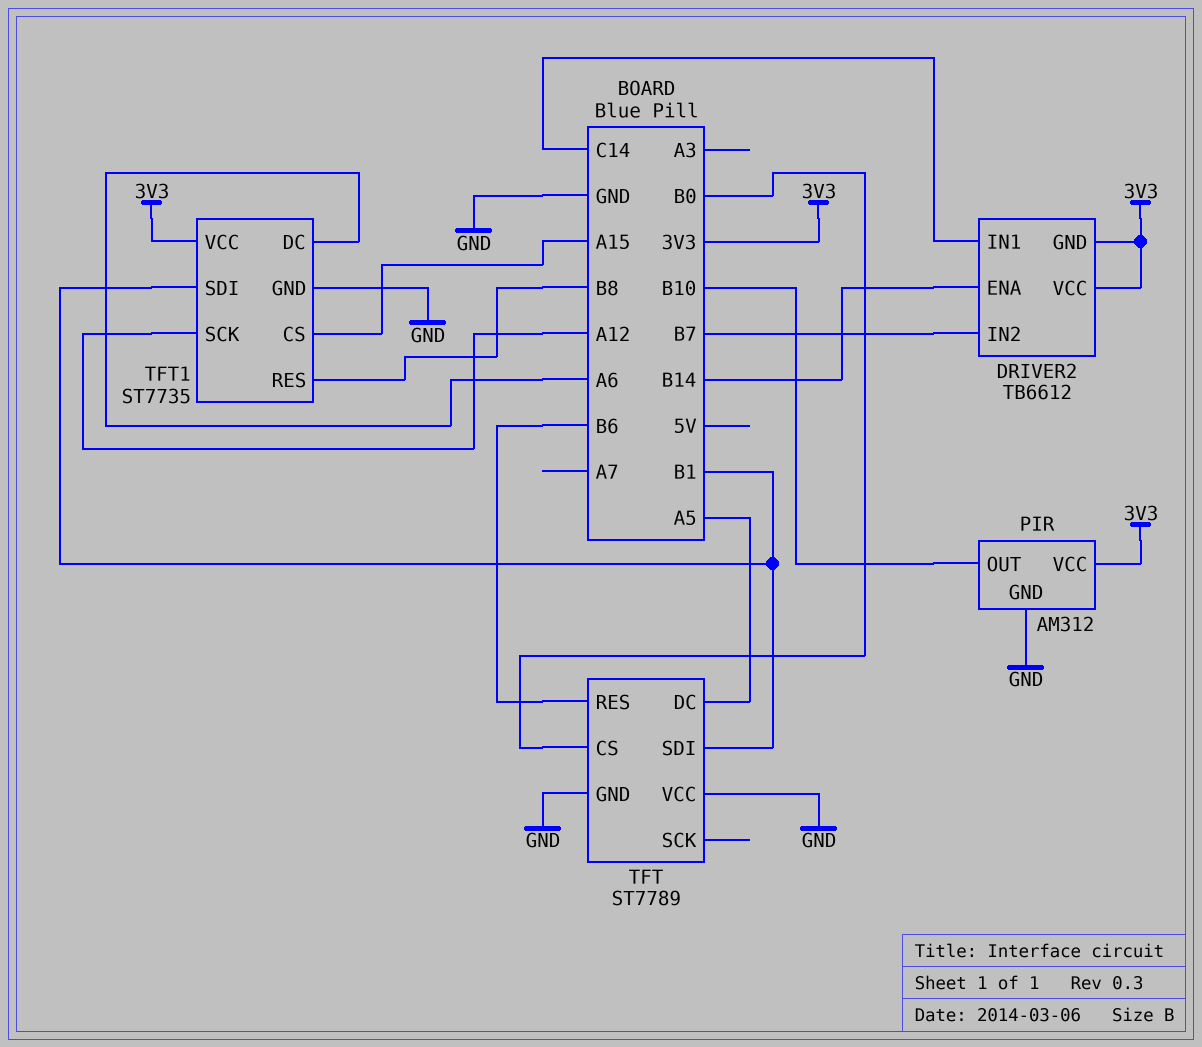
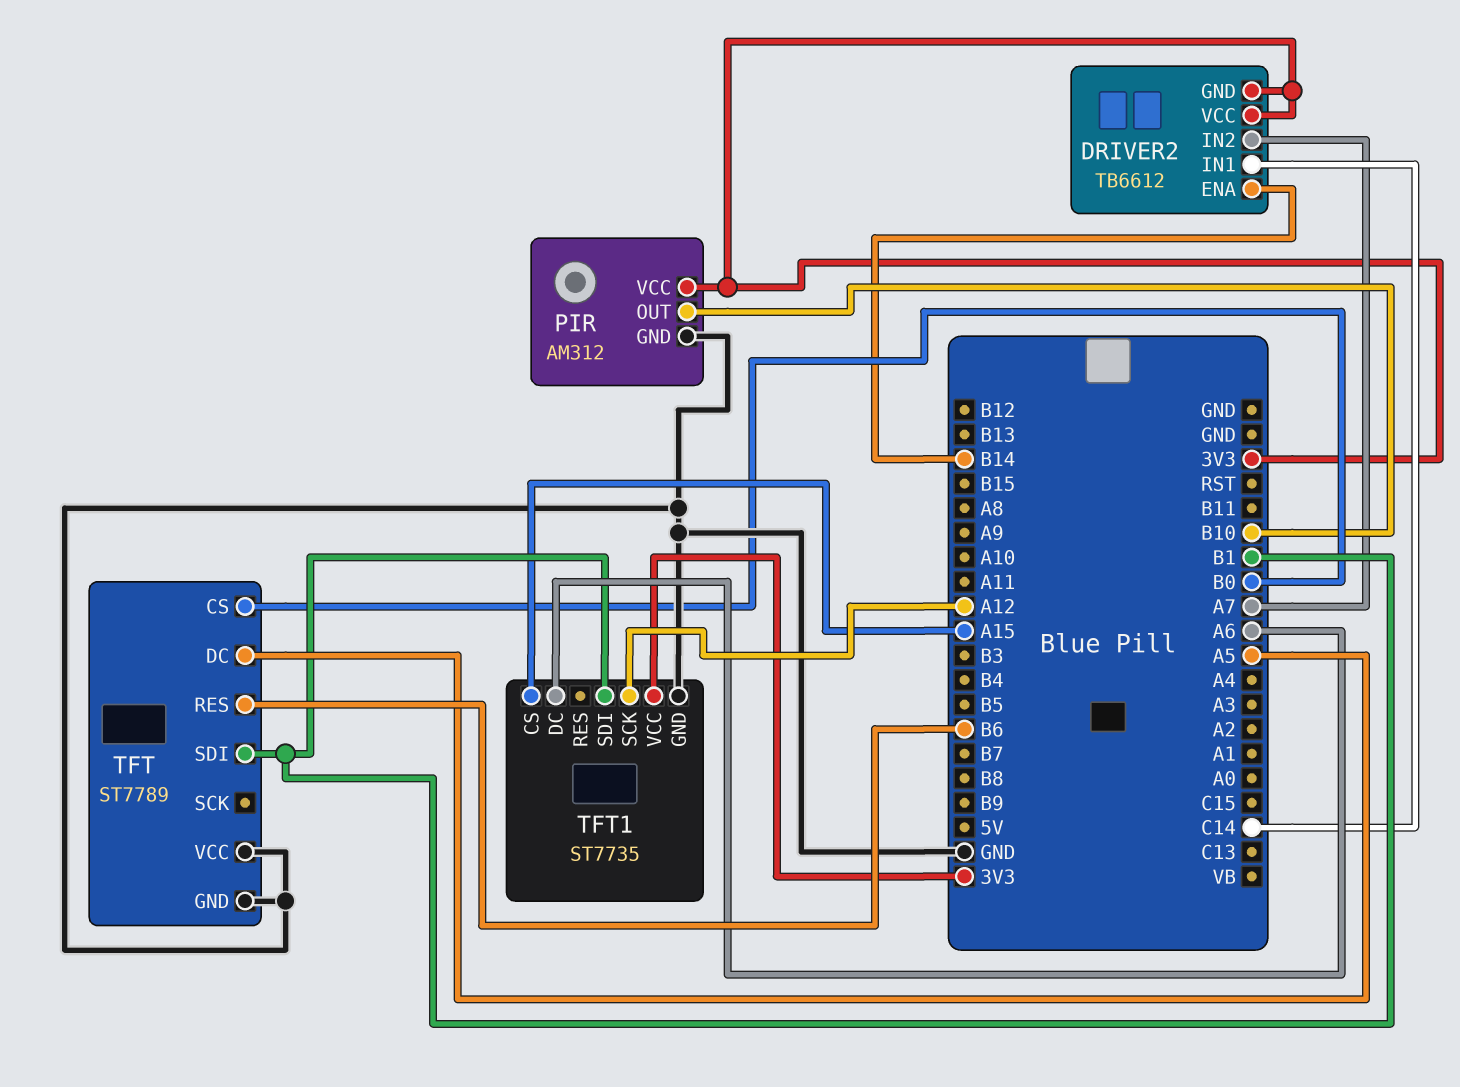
DRIVER2 pin IN2: B7 -> A7
TFT1 pin RES: B8 -> none

